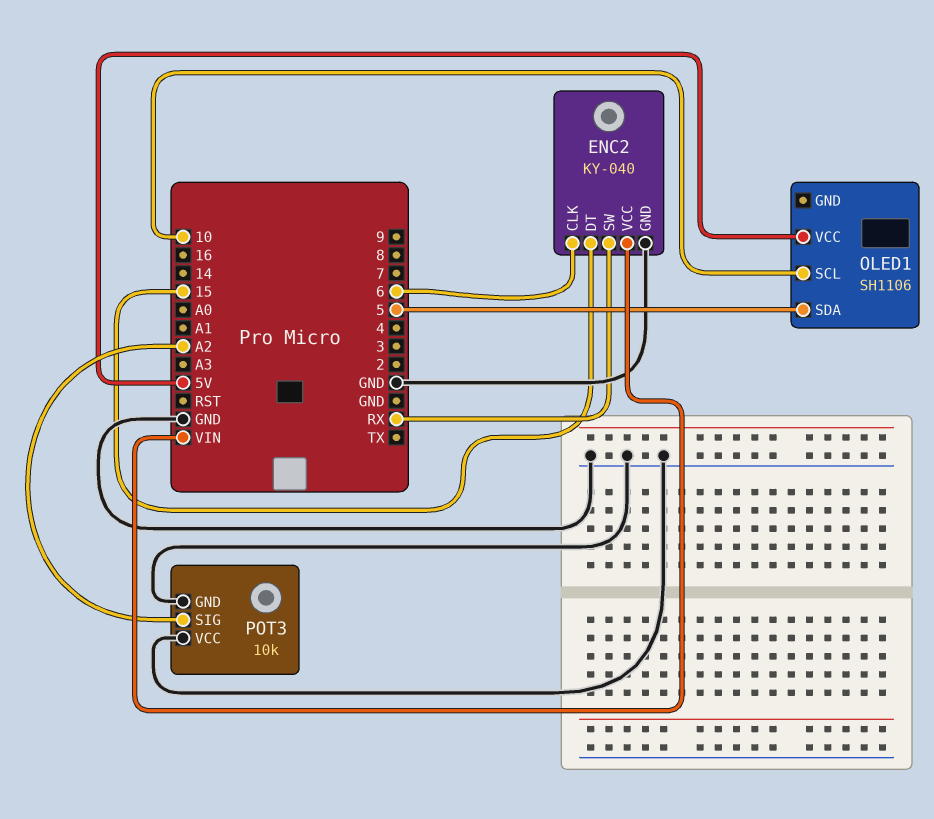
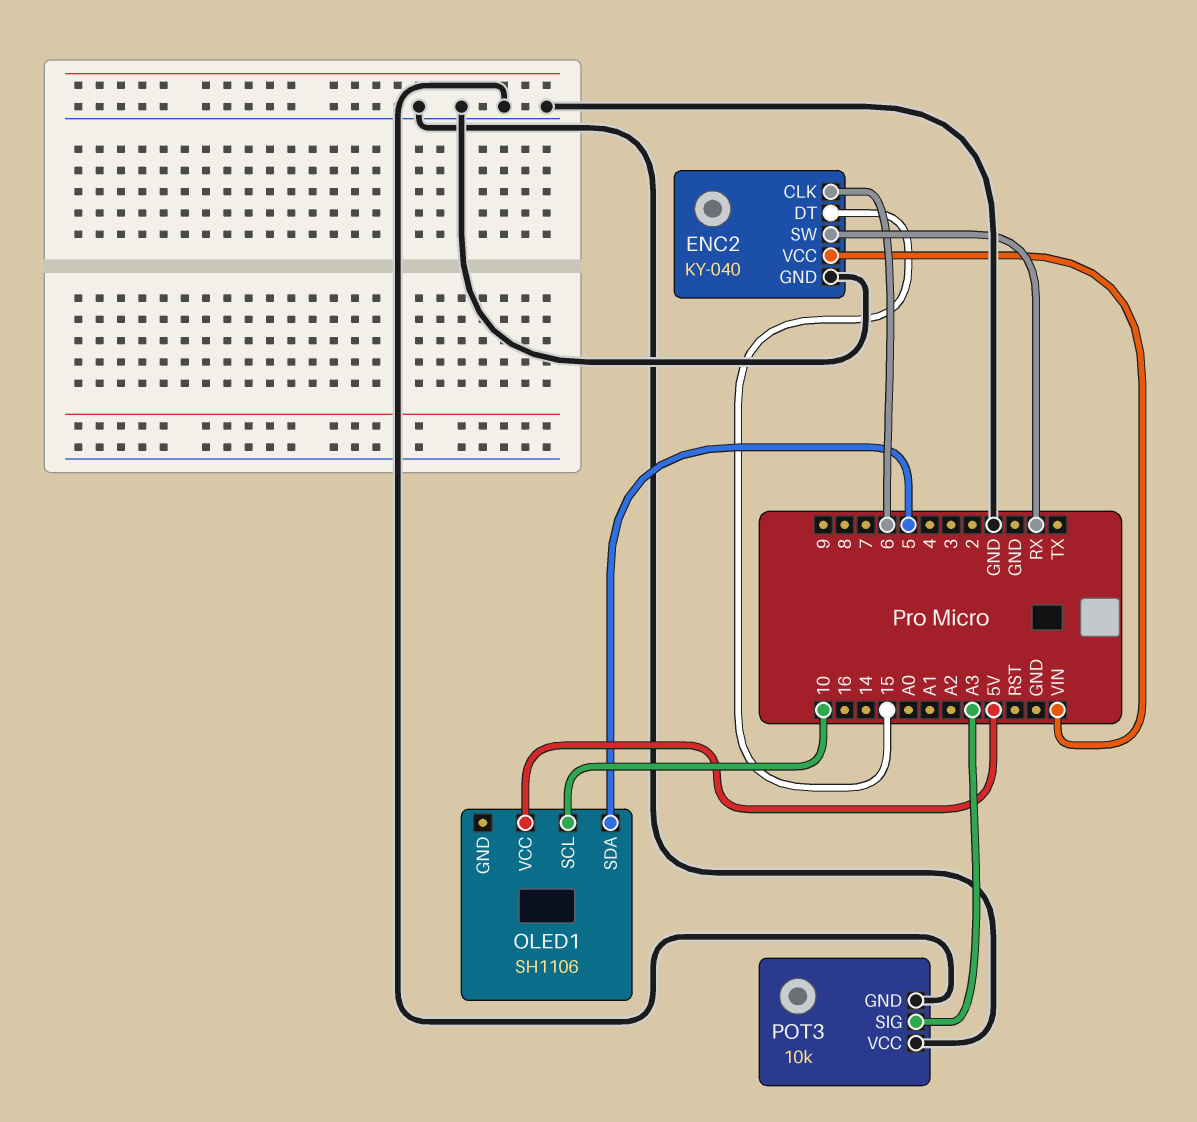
POT3 pin SIG: A2 -> A3

